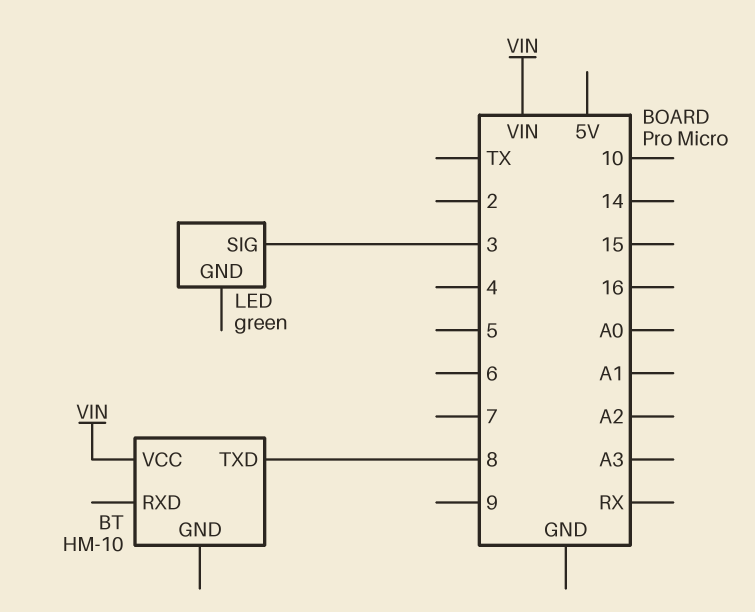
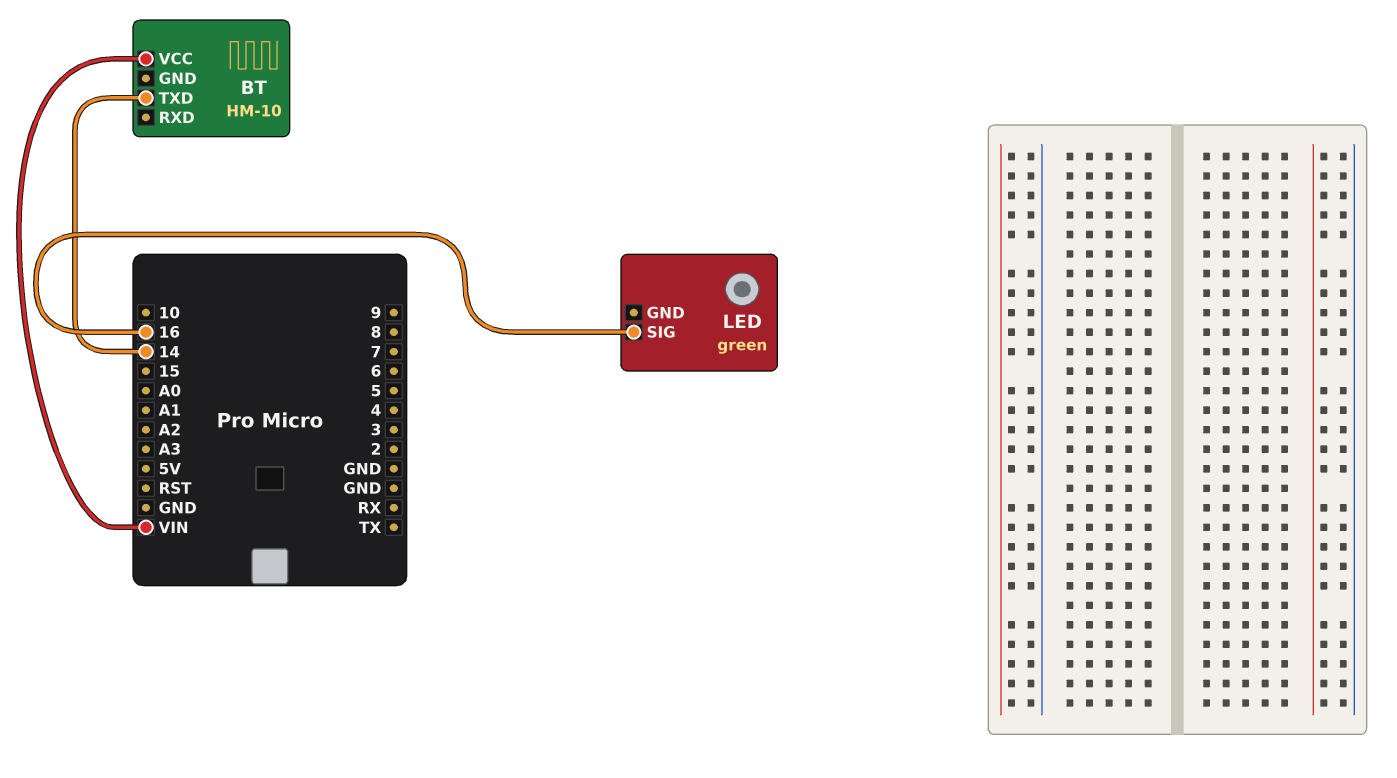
BT pin TXD: 8 -> 14
LED pin SIG: 3 -> 16

